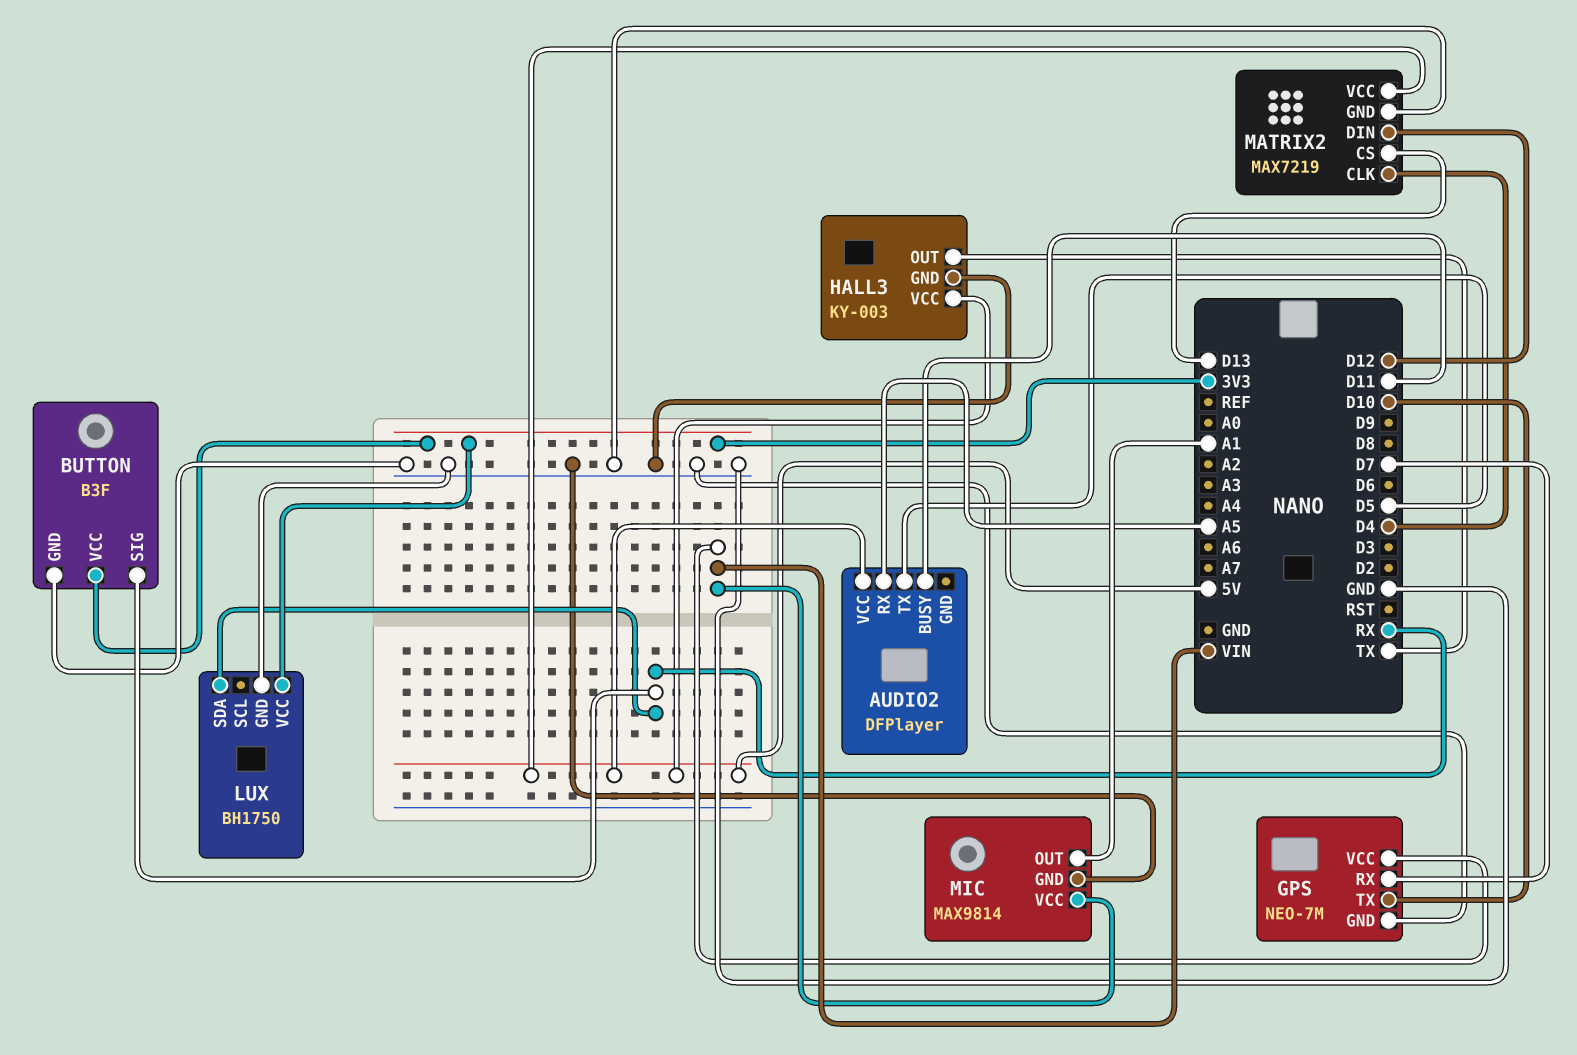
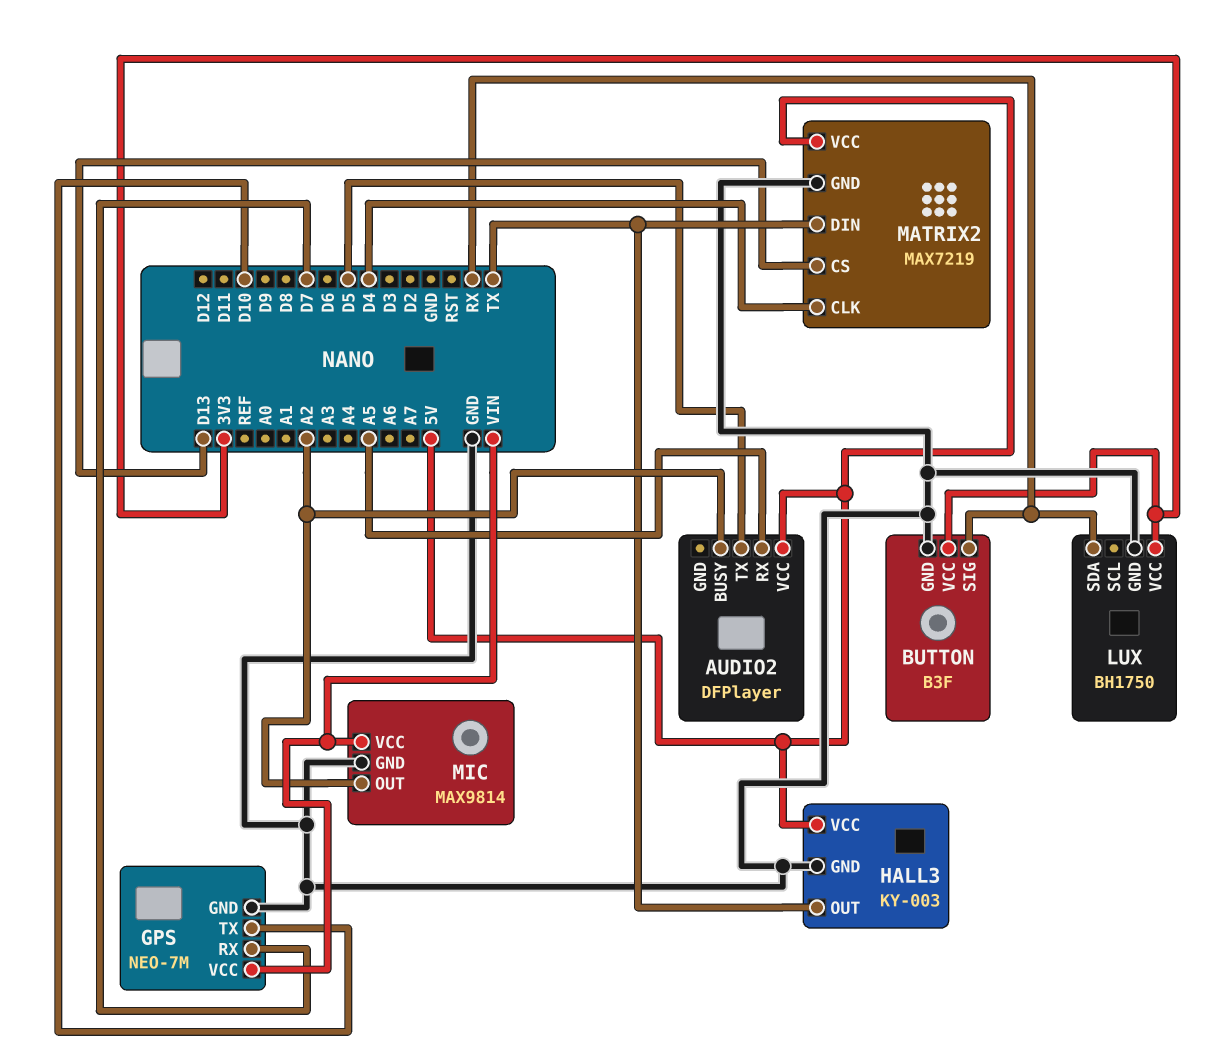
AUDIO2 pin BUSY: D11 -> A2
MATRIX2 pin DIN: D12 -> TX
MIC pin OUT: A1 -> A2

